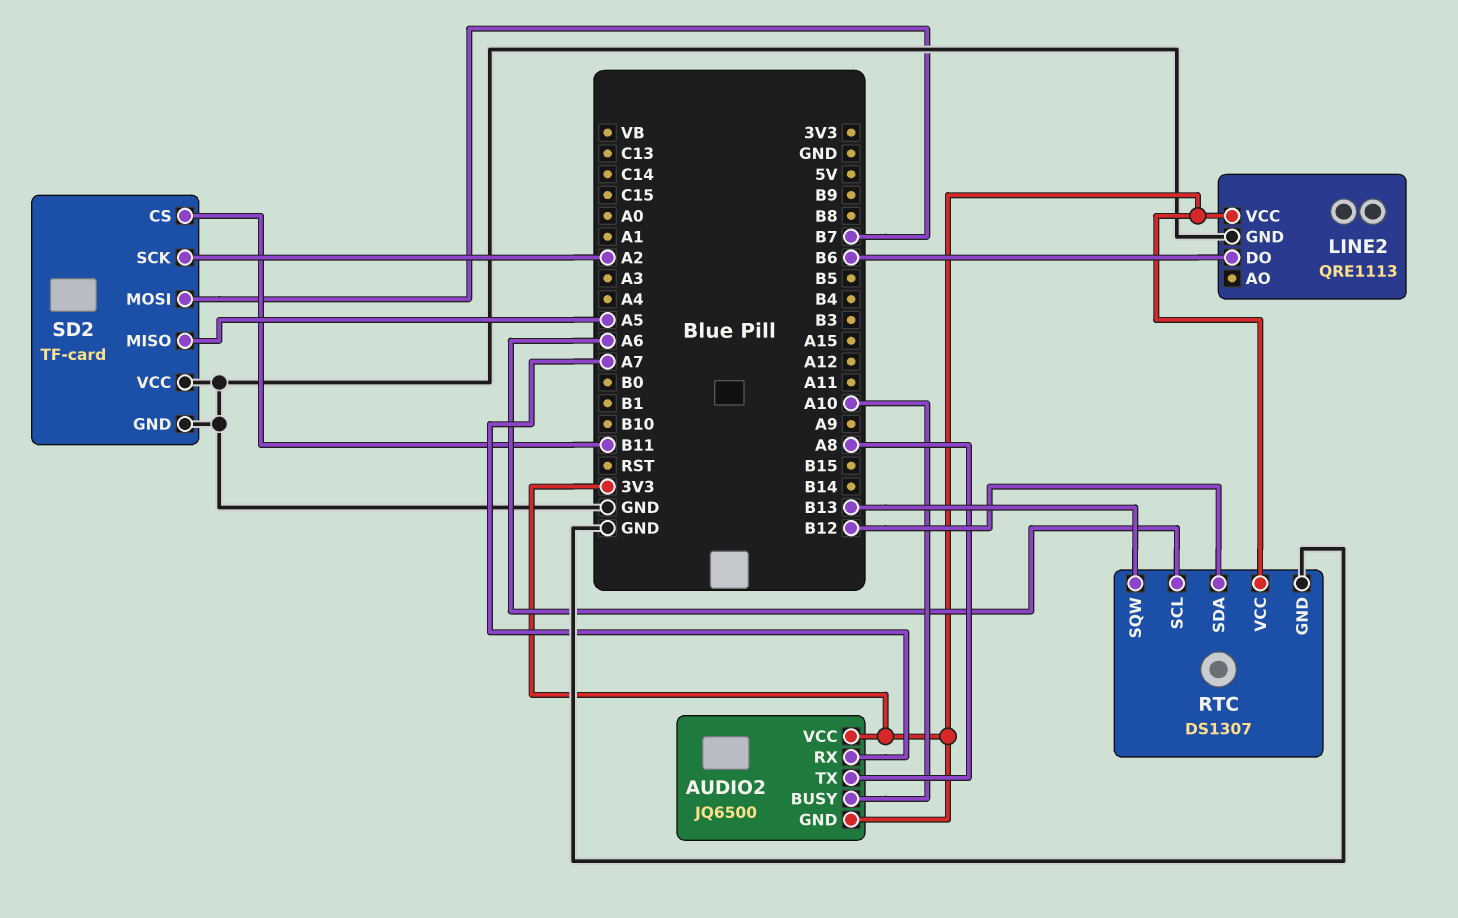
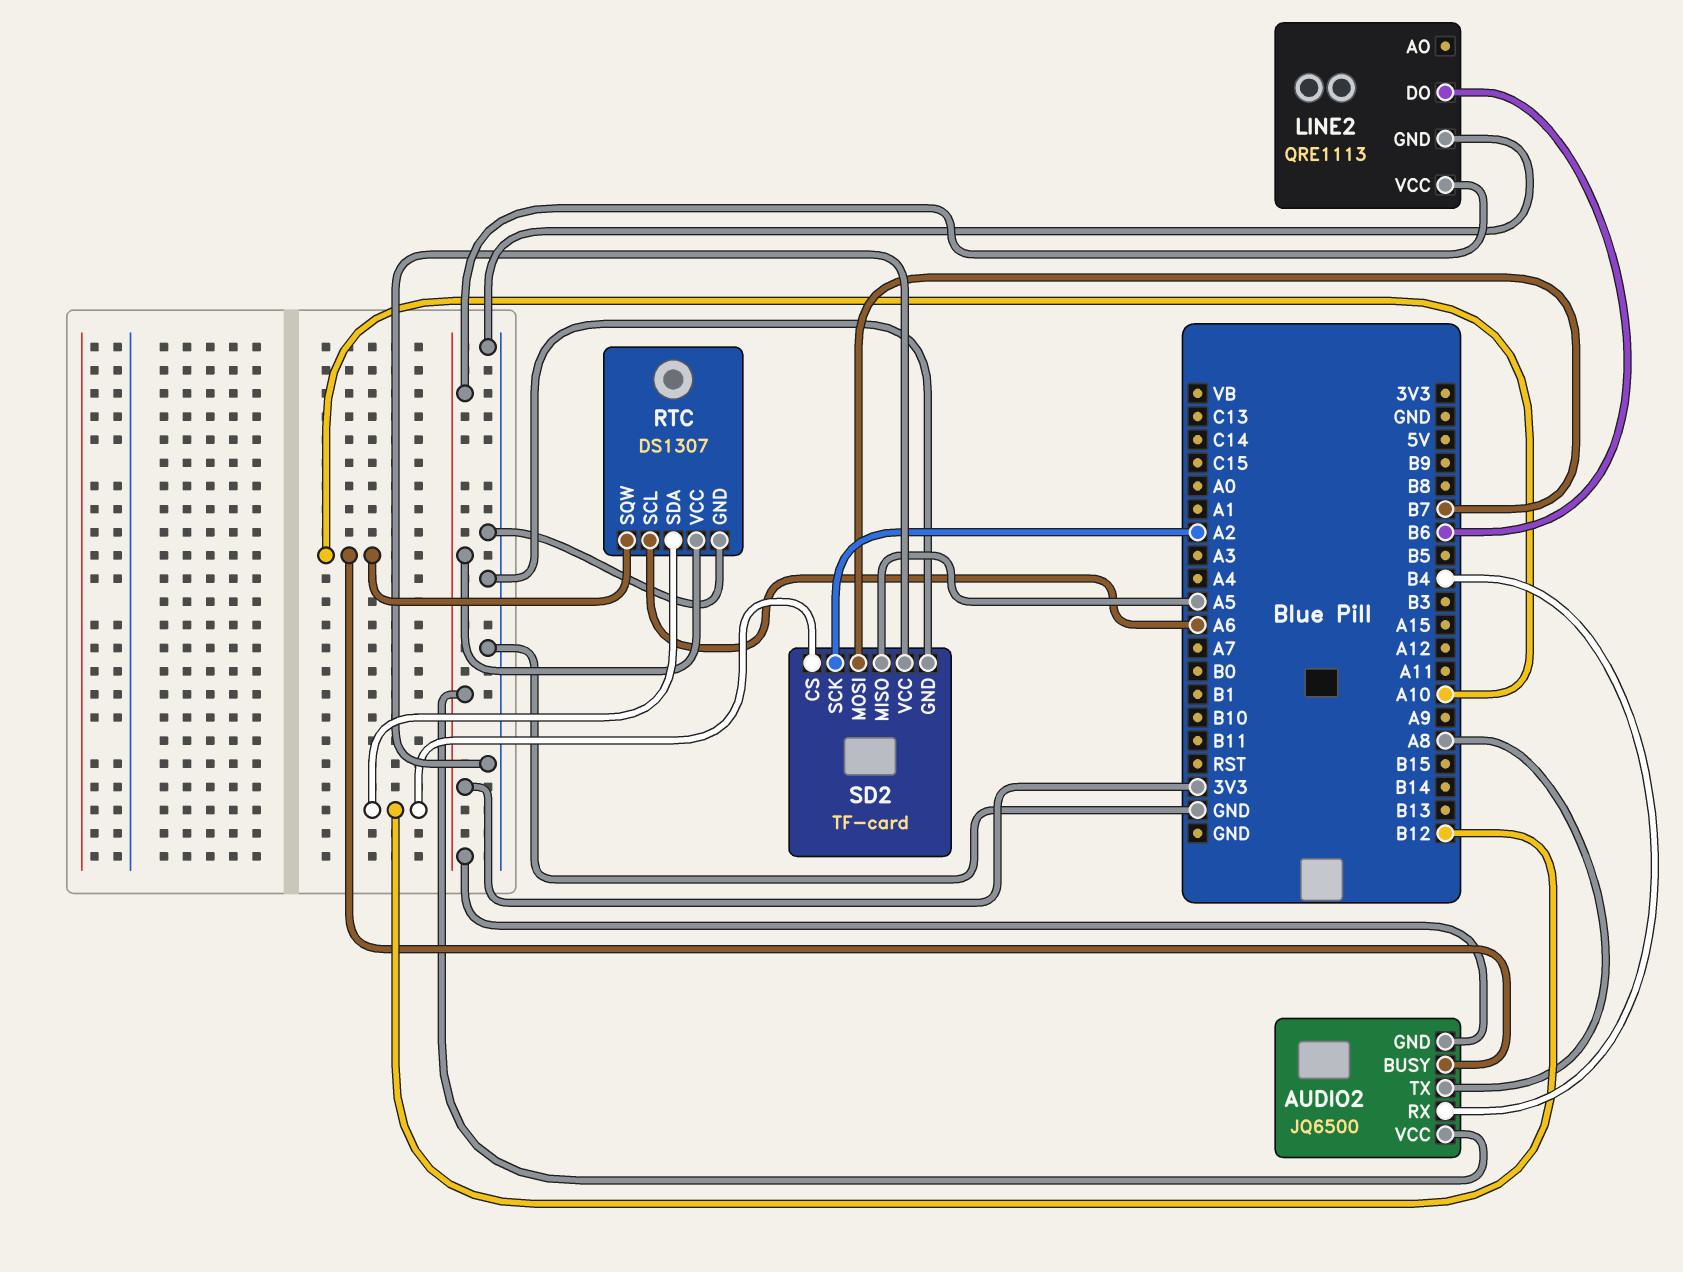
AUDIO2 pin RX: A7 -> B4
RTC pin SQW: B13 -> A10
SD2 pin CS: B11 -> B12

